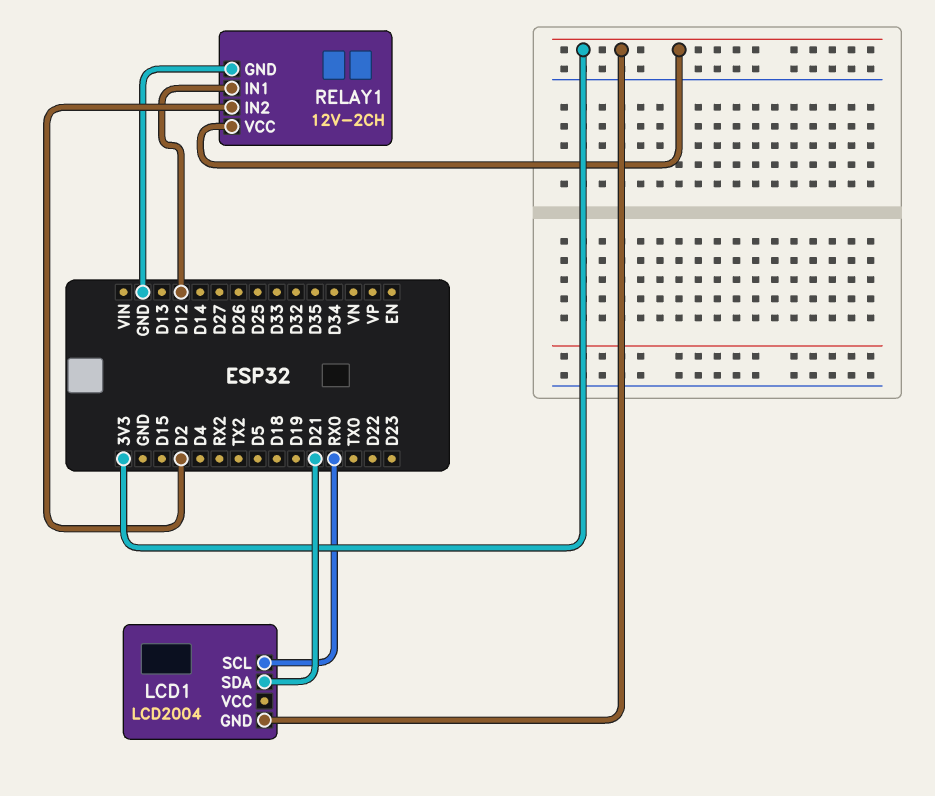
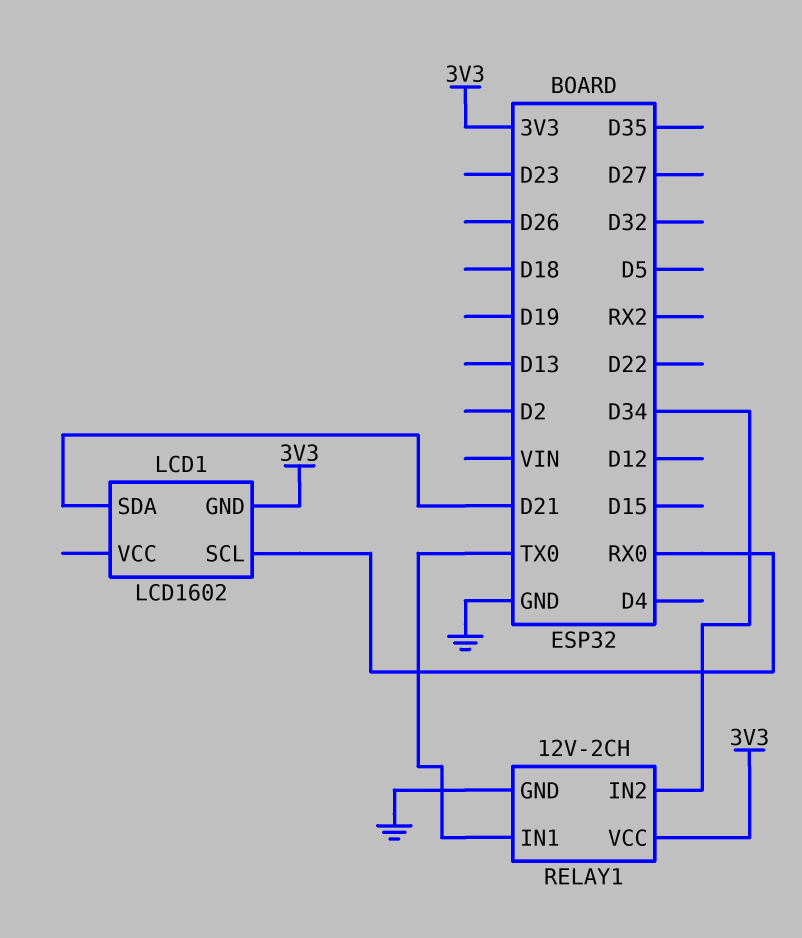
LCD1: LCD2004 -> LCD1602
RELAY1 pin IN1: D12 -> TX0
RELAY1 pin IN2: D2 -> D34

